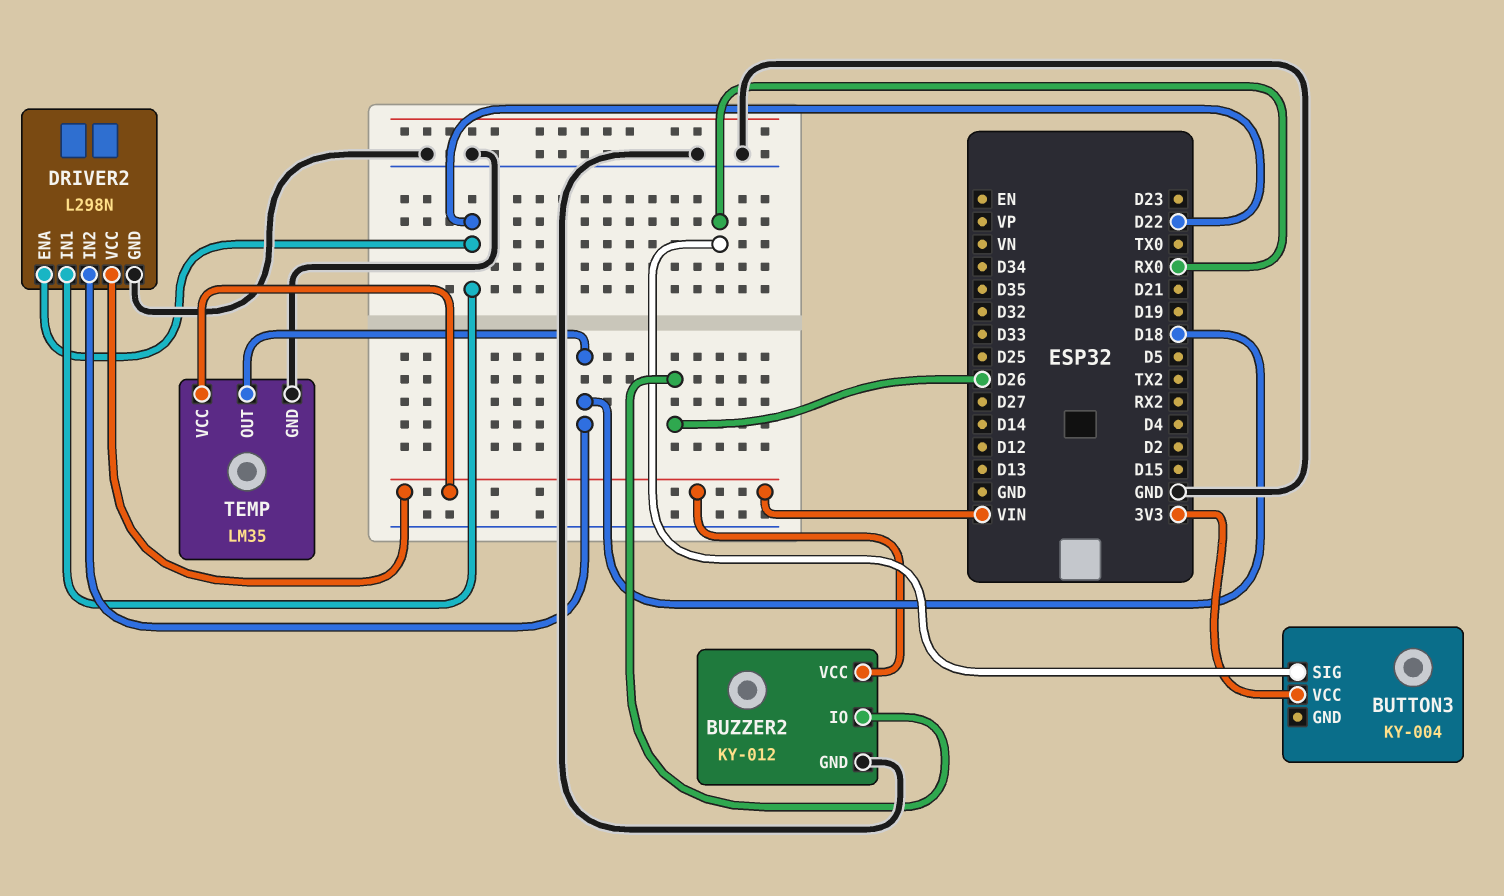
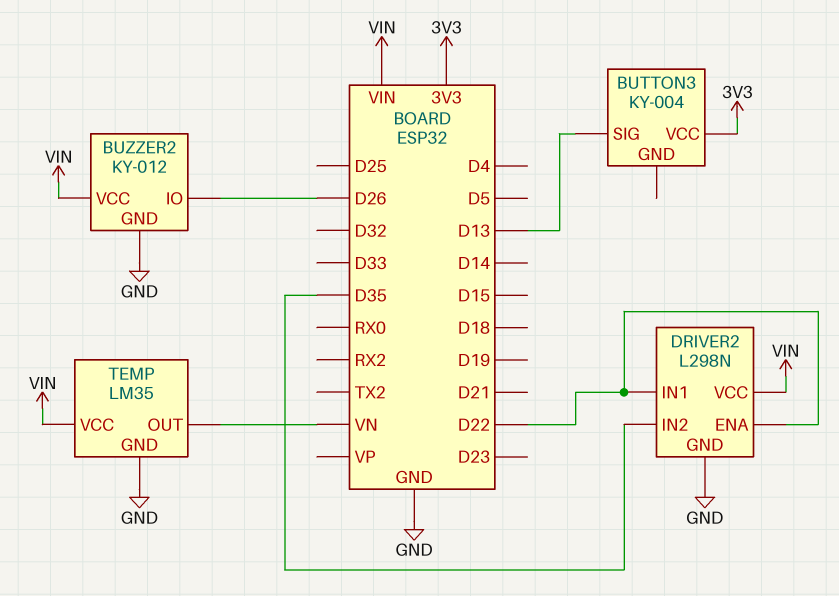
BUTTON3 pin SIG: RX0 -> D13
DRIVER2 pin IN2: D18 -> D35
TEMP pin OUT: D18 -> VN

